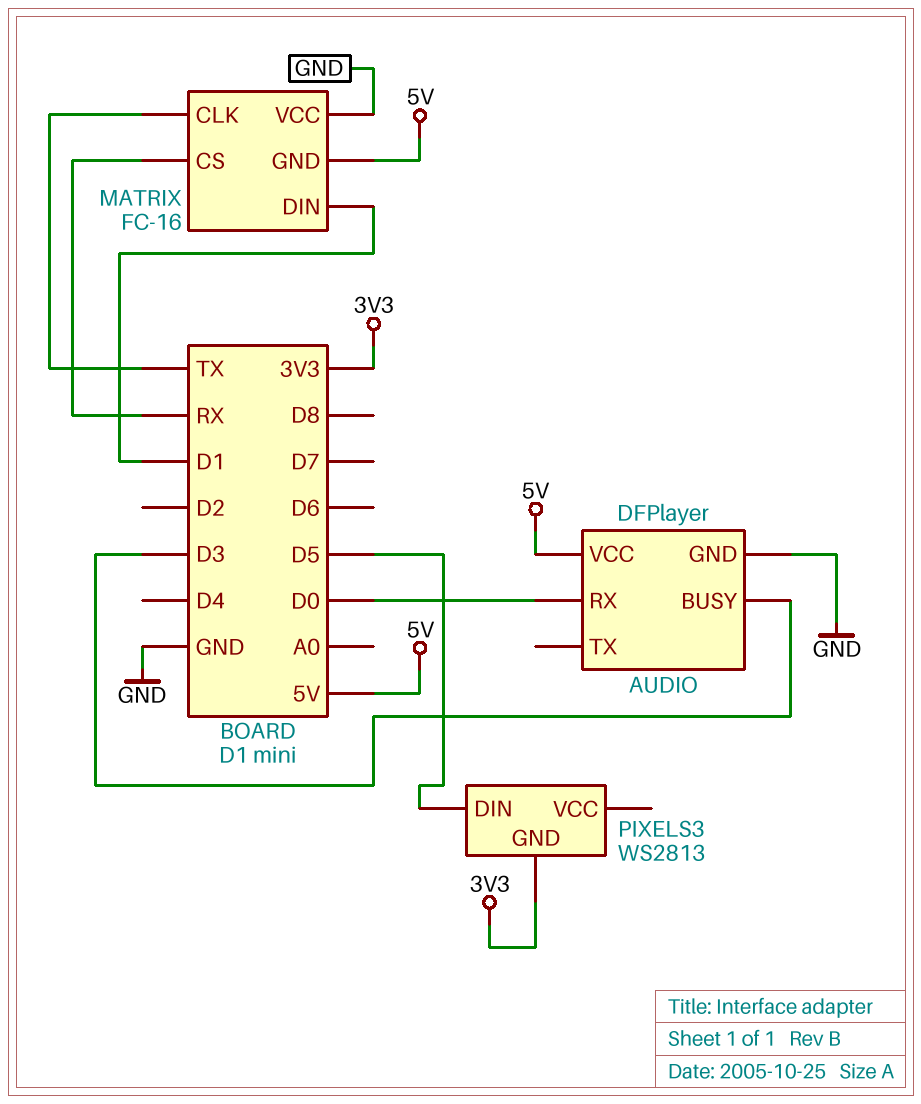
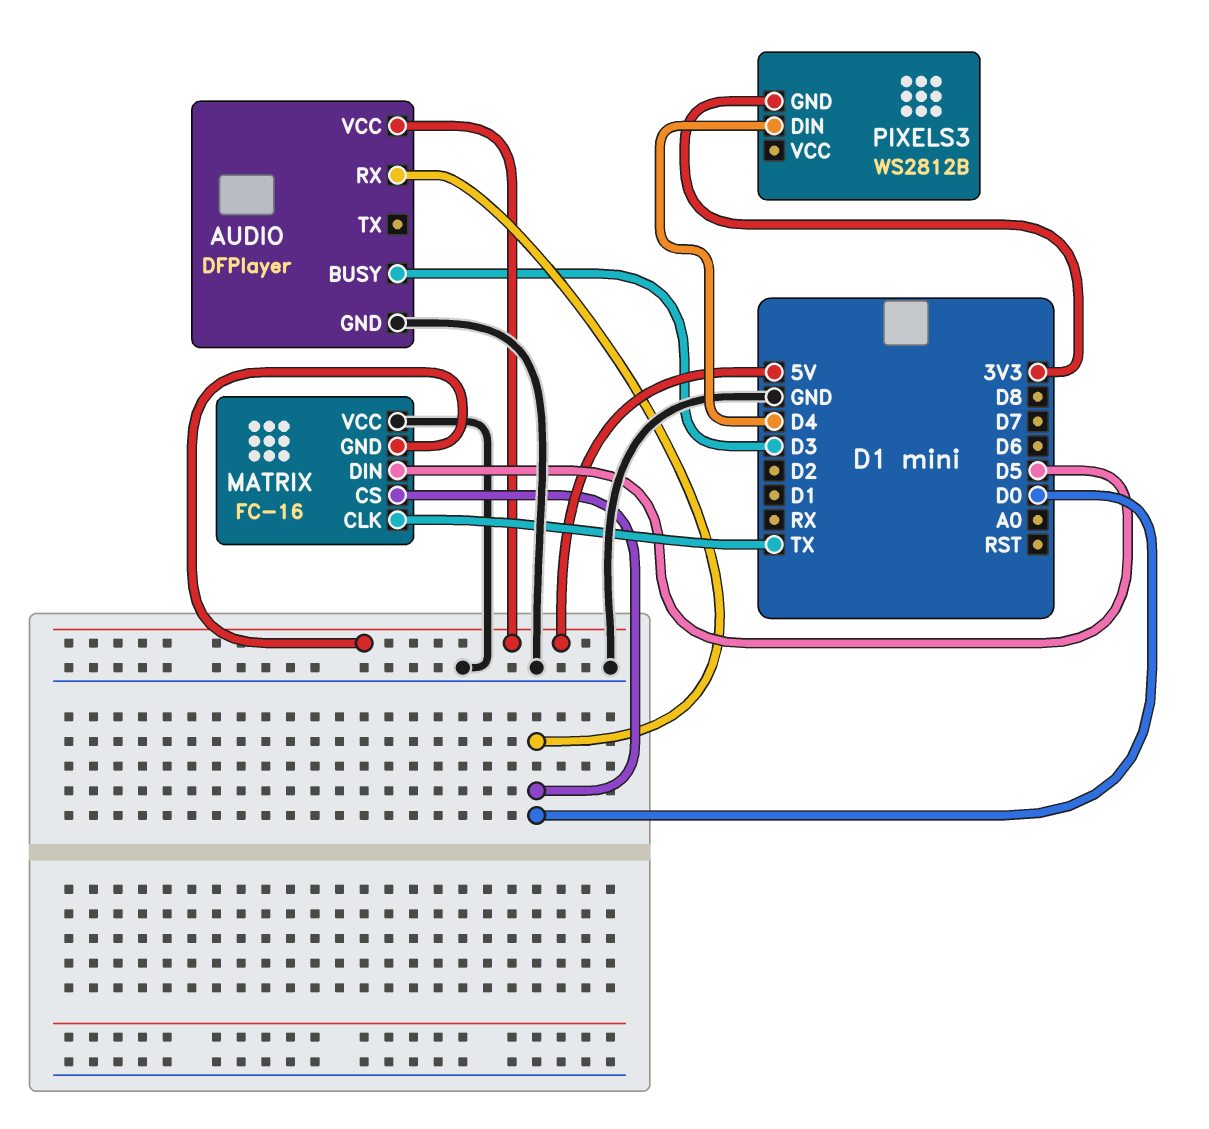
MATRIX pin CS: RX -> D0
MATRIX pin DIN: D1 -> D5
PIXELS3: WS2813 -> WS2812B
PIXELS3 pin DIN: D5 -> D4

